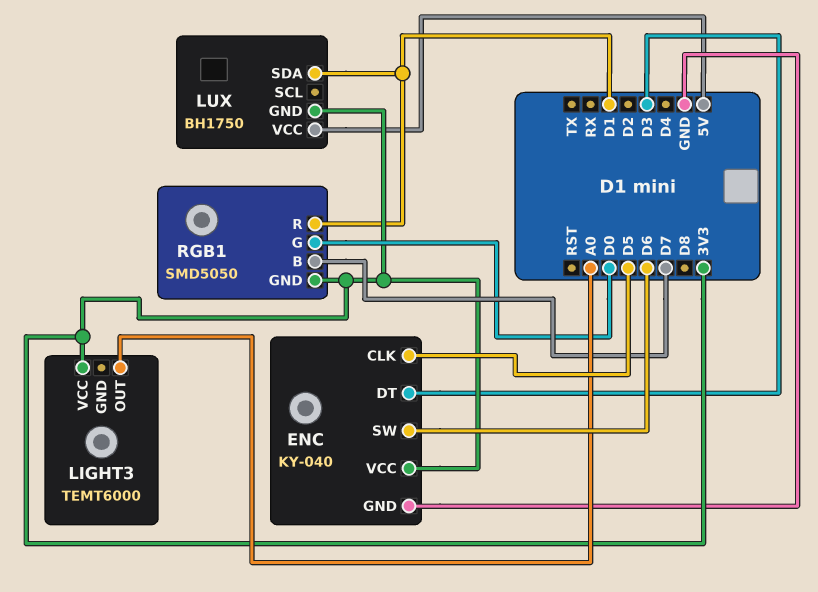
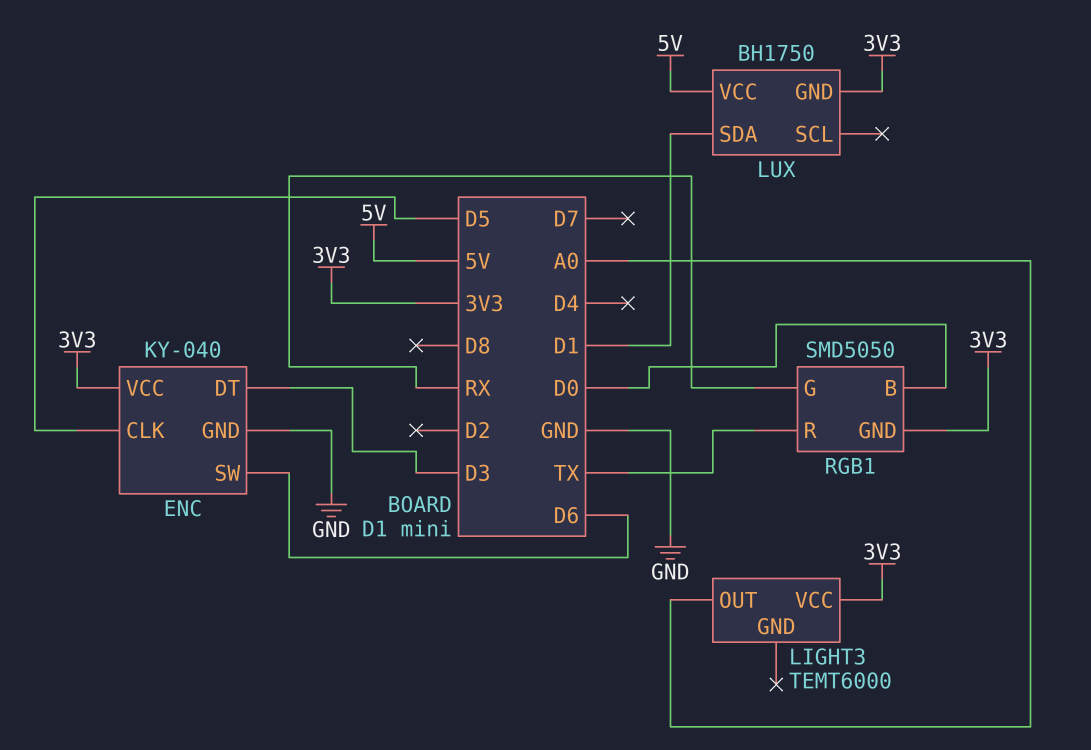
RGB1 pin B: D7 -> D0
RGB1 pin G: D0 -> RX
RGB1 pin R: D1 -> TX

